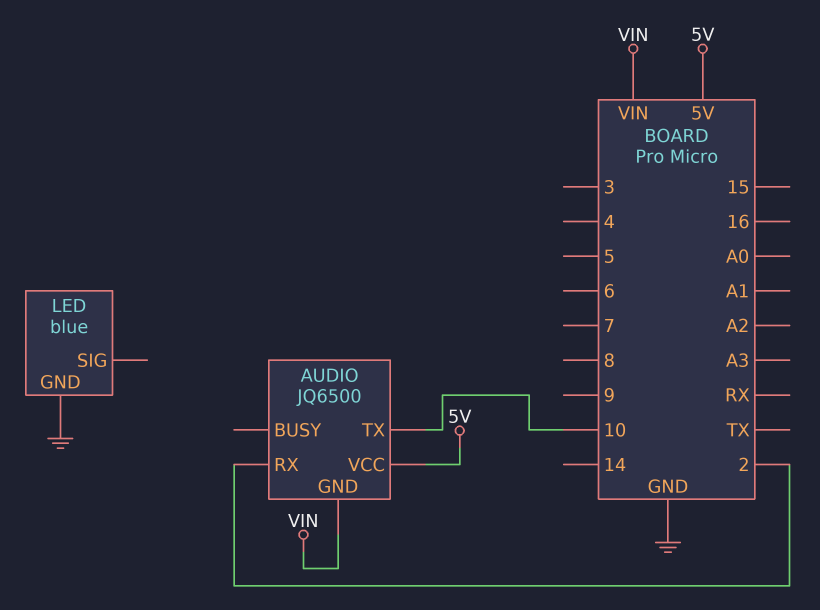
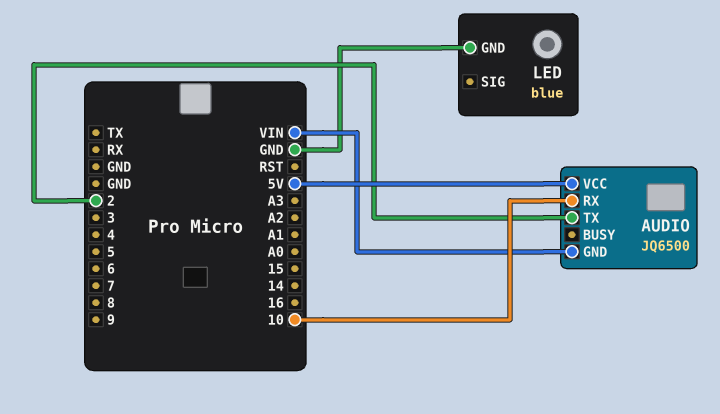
AUDIO pin RX: 2 -> 10
AUDIO pin TX: 10 -> 2

